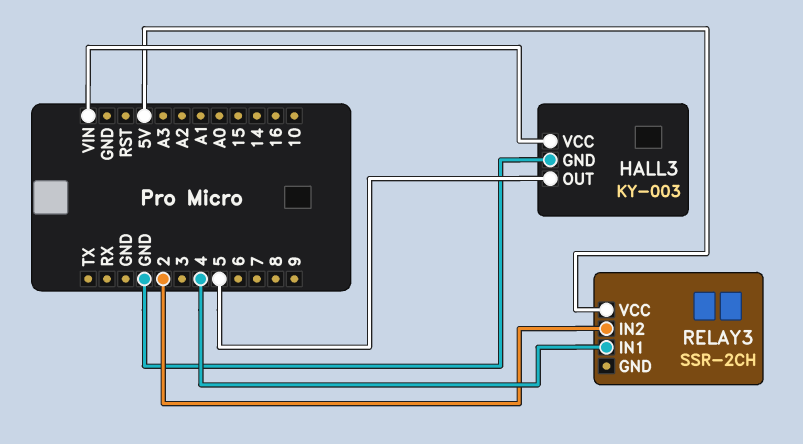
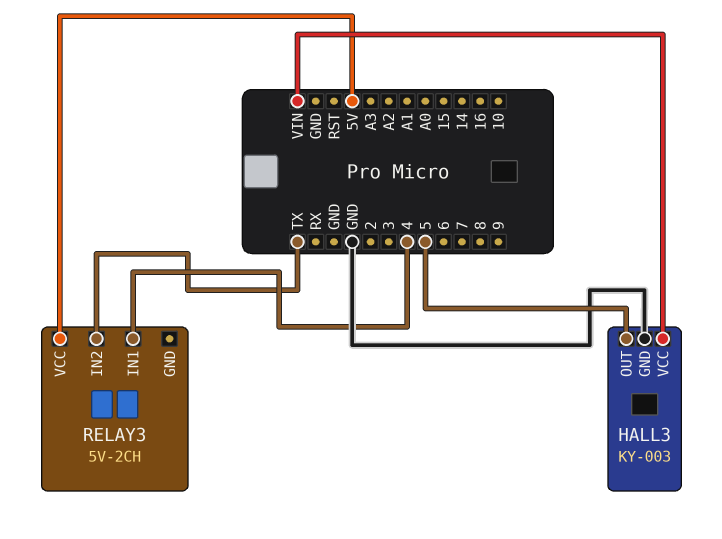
RELAY3: SSR-2CH -> 5V-2CH
RELAY3 pin IN2: 2 -> TX

